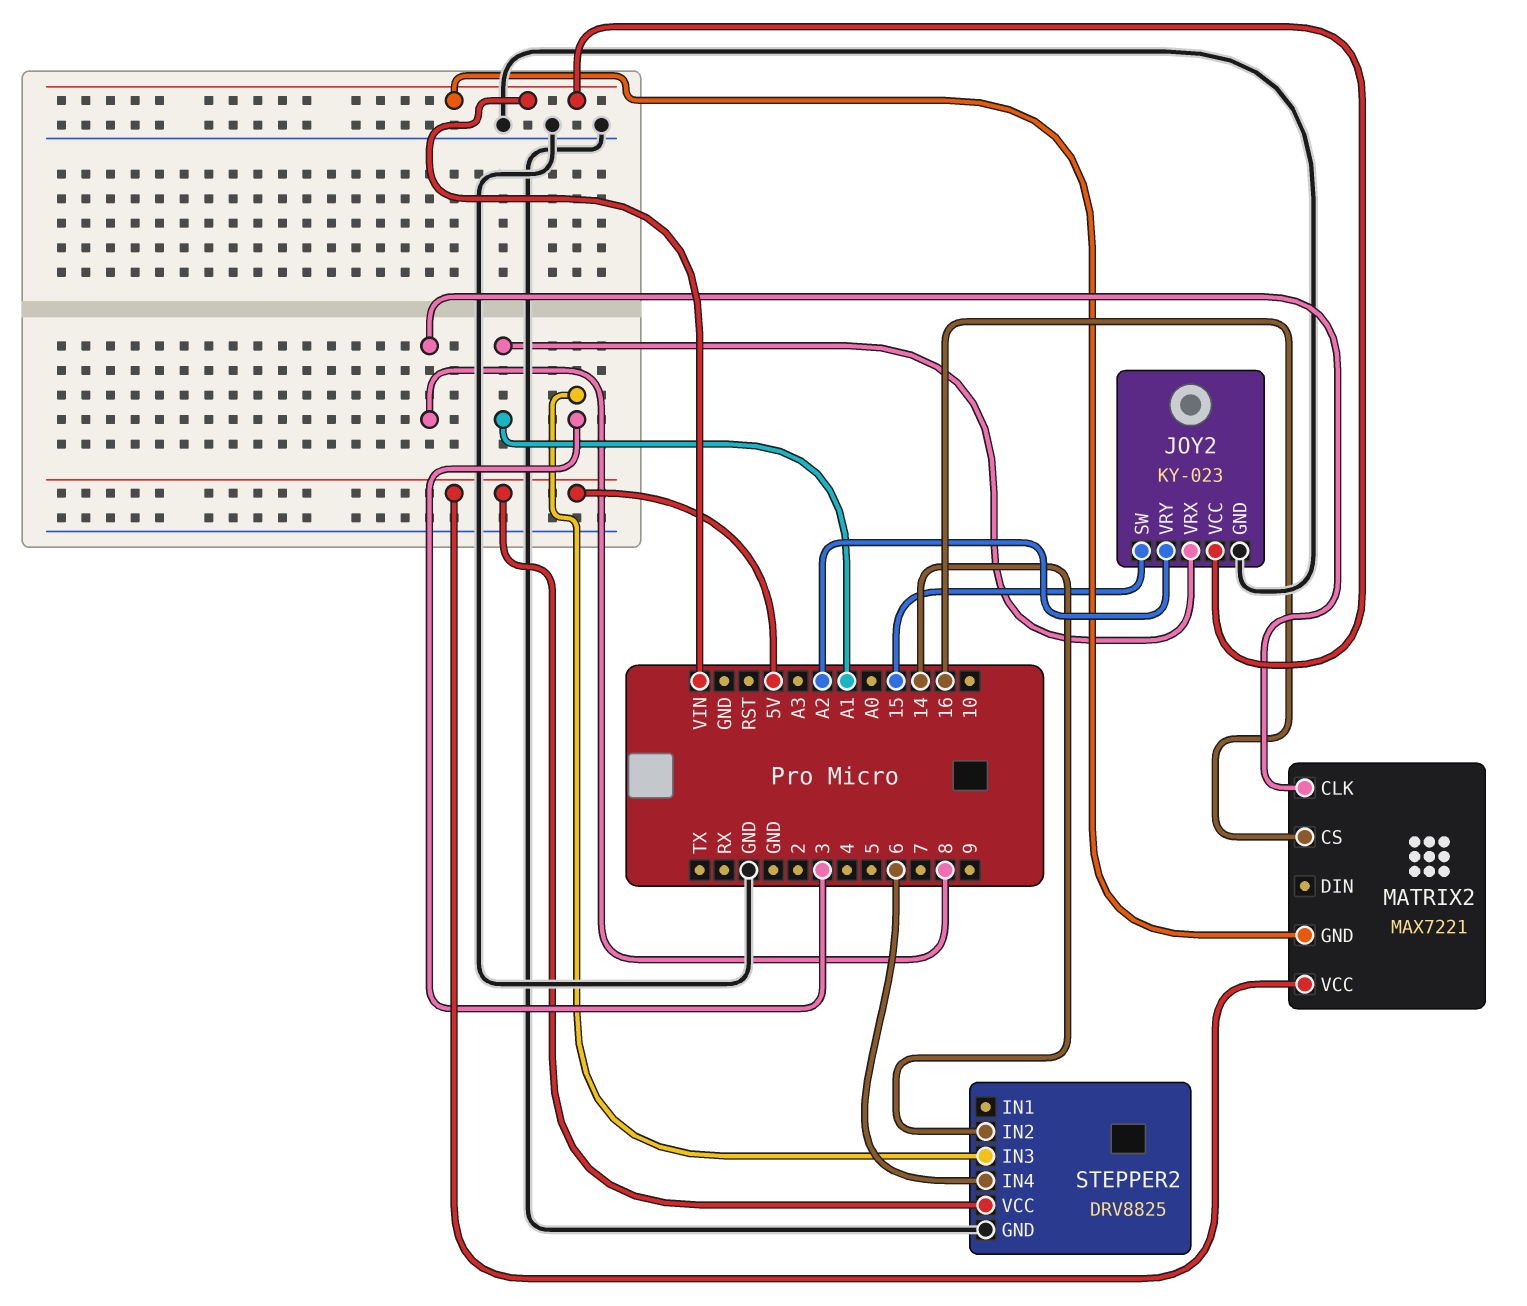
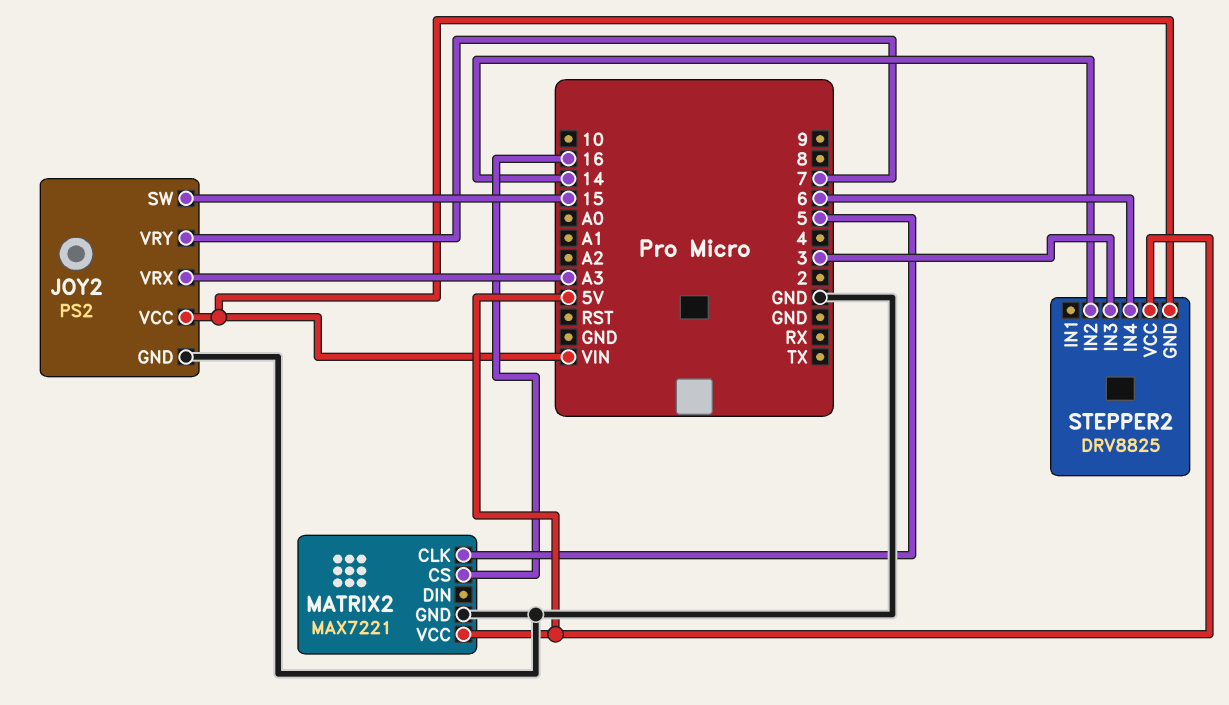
JOY2: KY-023 -> PS2
JOY2 pin VRX: A1 -> A3
JOY2 pin VRY: A2 -> 7
MATRIX2 pin CLK: 8 -> 5
MATRIX2 pin GND: VIN -> GND
STEPPER2 pin GND: GND -> VIN

